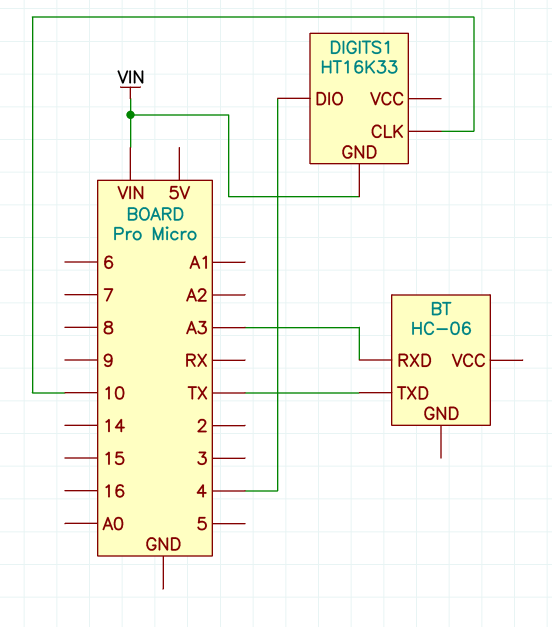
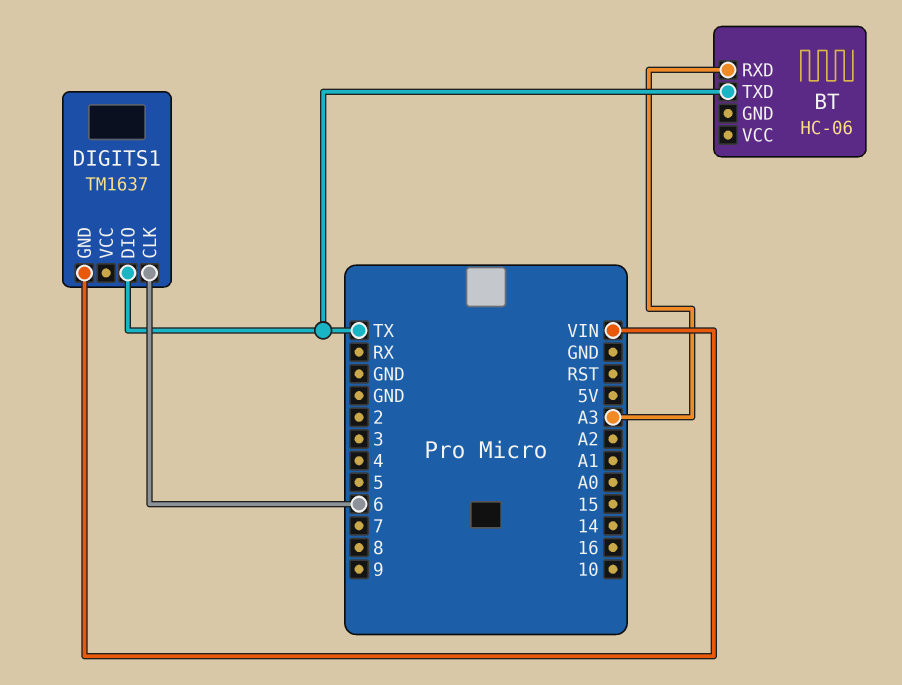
DIGITS1: HT16K33 -> TM1637
DIGITS1 pin CLK: 10 -> 6
DIGITS1 pin DIO: 4 -> TX

